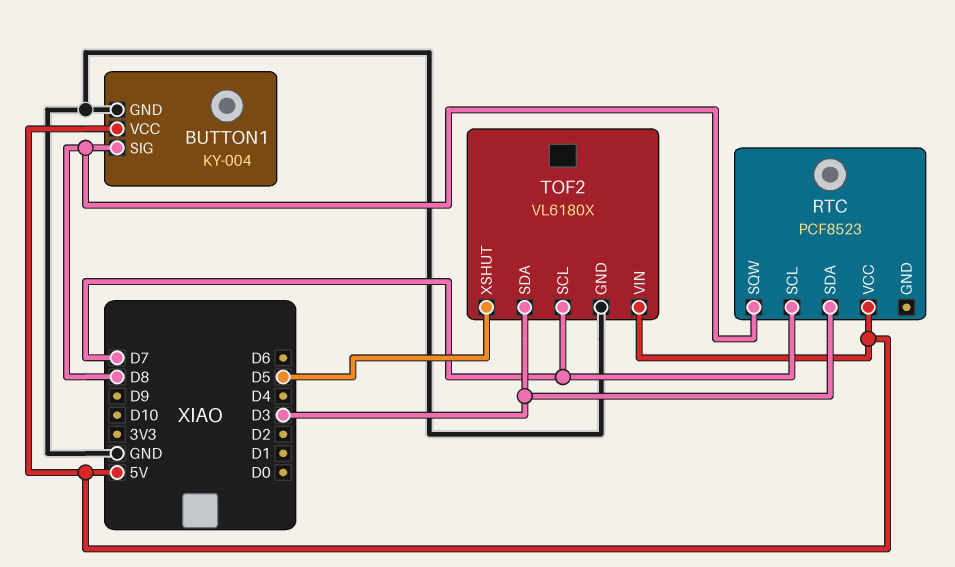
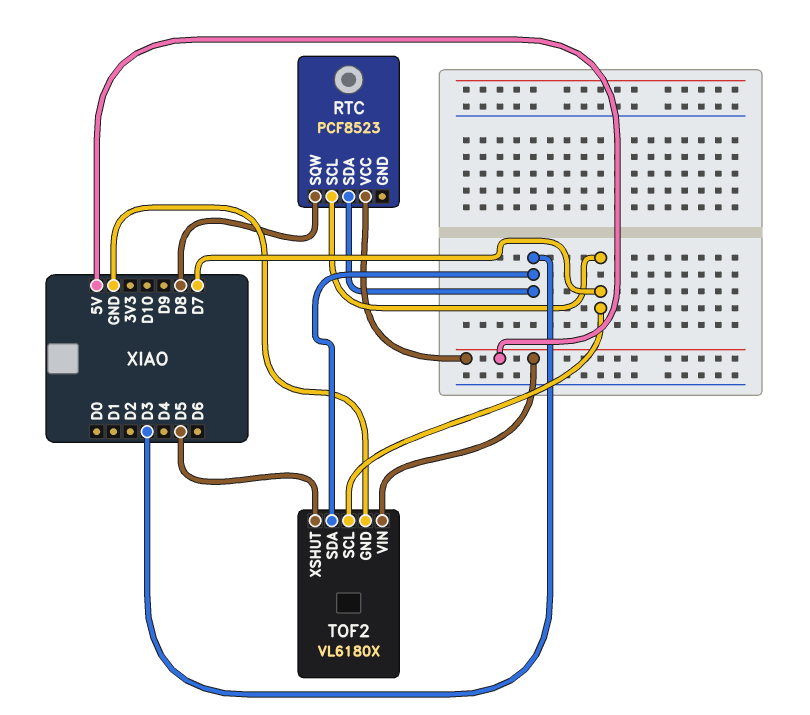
BUTTON1: KY-004 -> none
BUTTON1 pin GND: GND -> none
BUTTON1 pin SIG: D8 -> none
BUTTON1 pin VCC: 5V -> none

